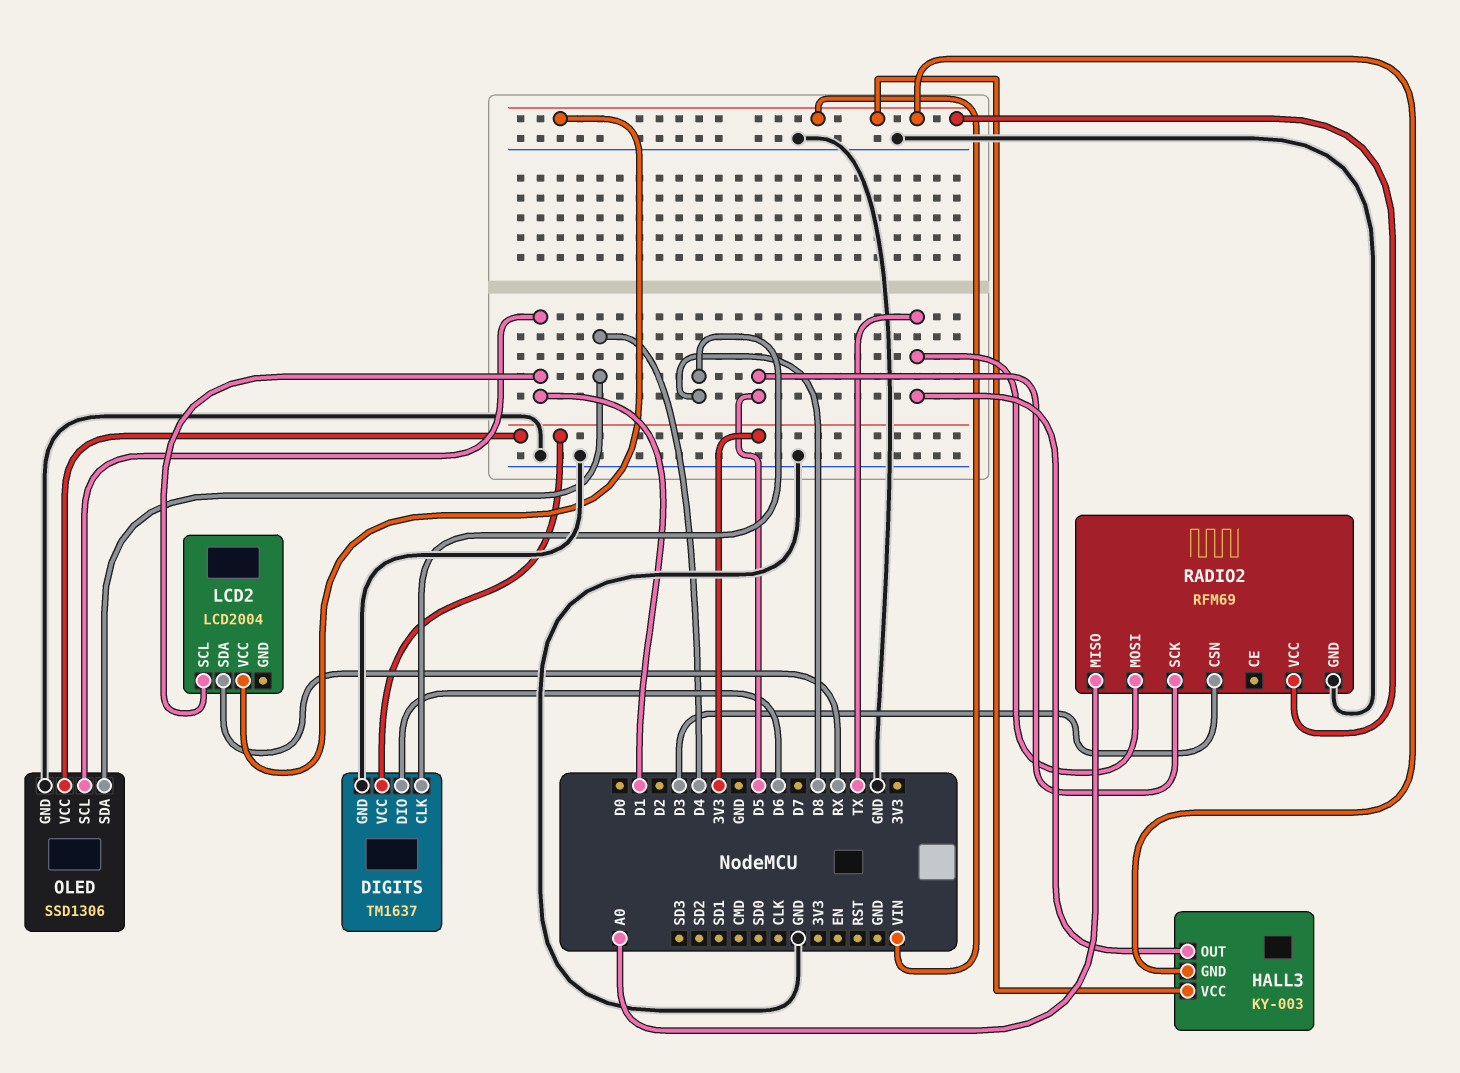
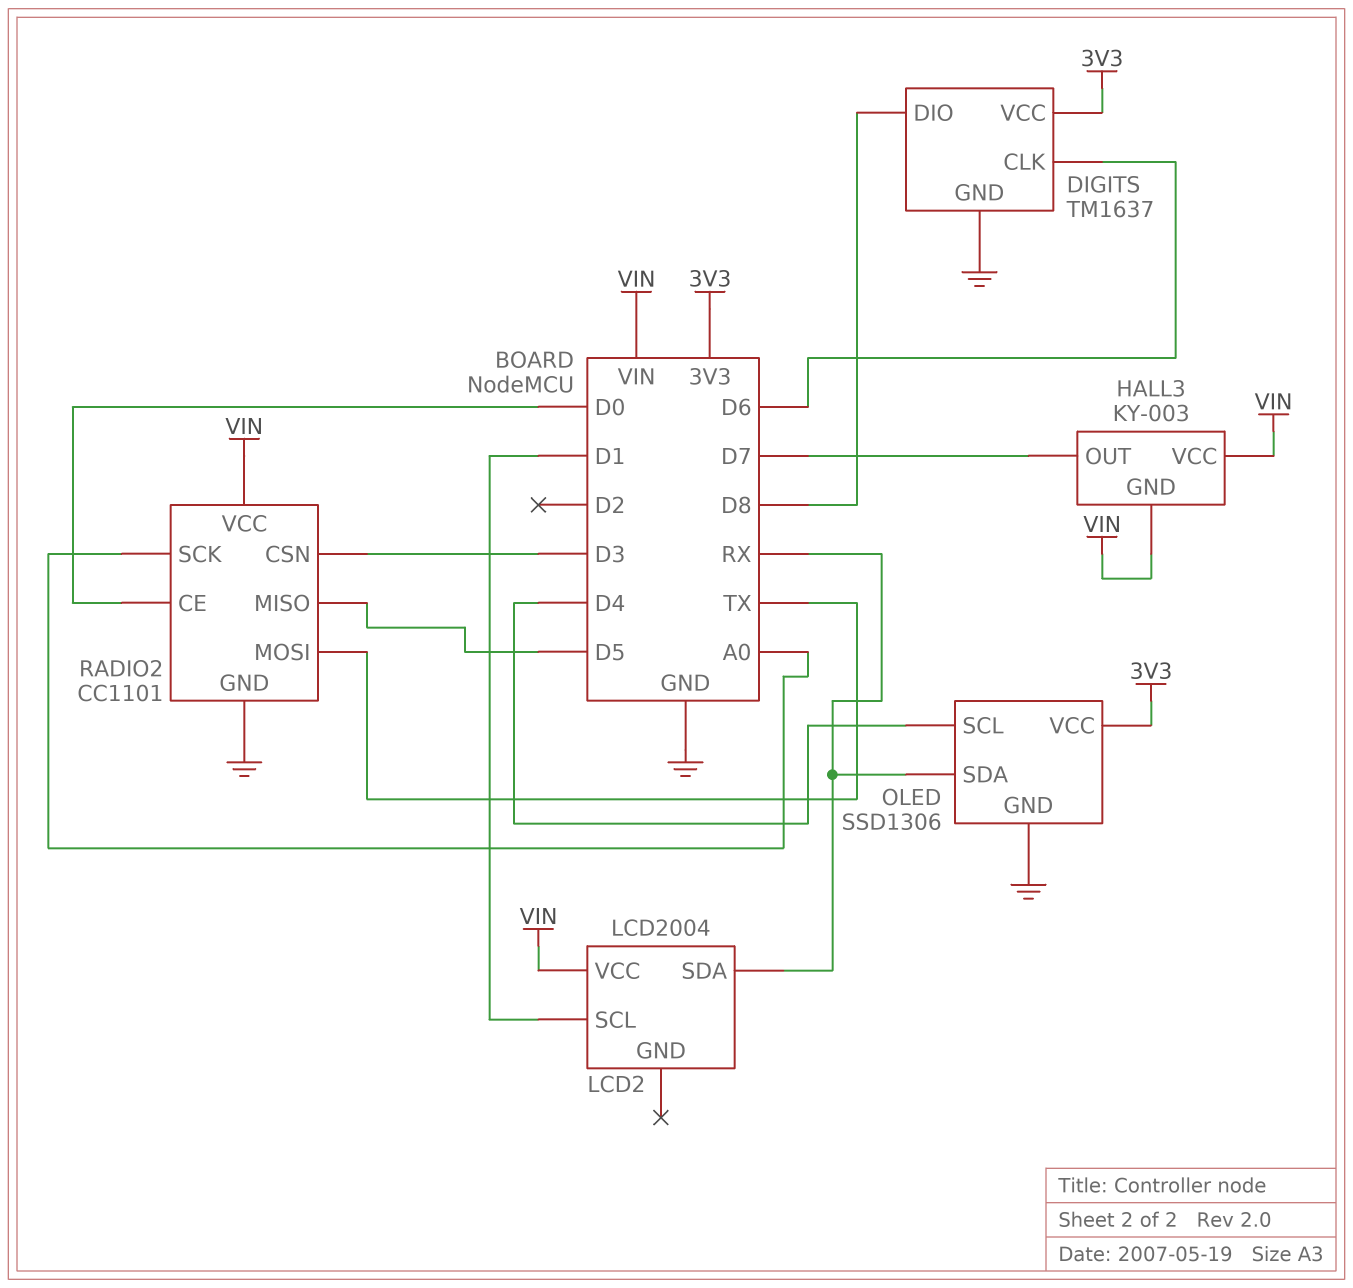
DIGITS pin CLK: D8 -> D6
DIGITS pin DIO: D6 -> D8
HALL3 pin OUT: TX -> D7
OLED pin SCL: D1 -> D4
OLED pin SDA: D4 -> RX
RADIO2: RFM69 -> CC1101
RADIO2 pin CE: none -> D0
RADIO2 pin MISO: A0 -> D5
RADIO2 pin SCK: D5 -> A0

